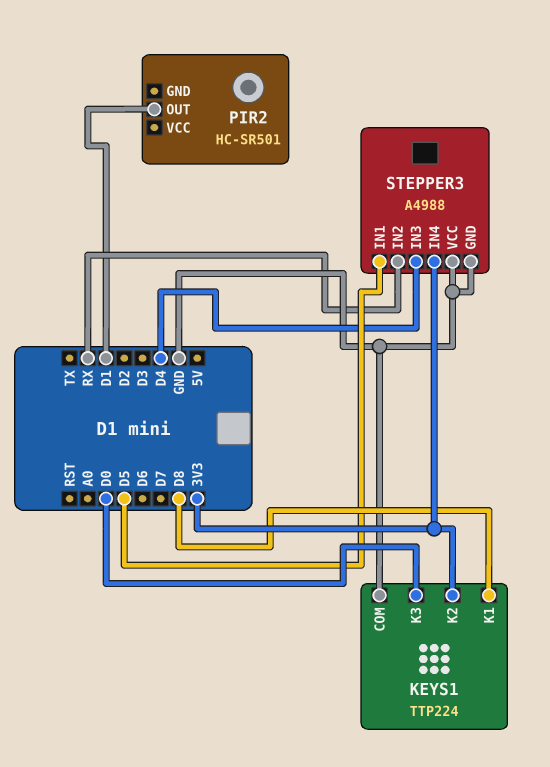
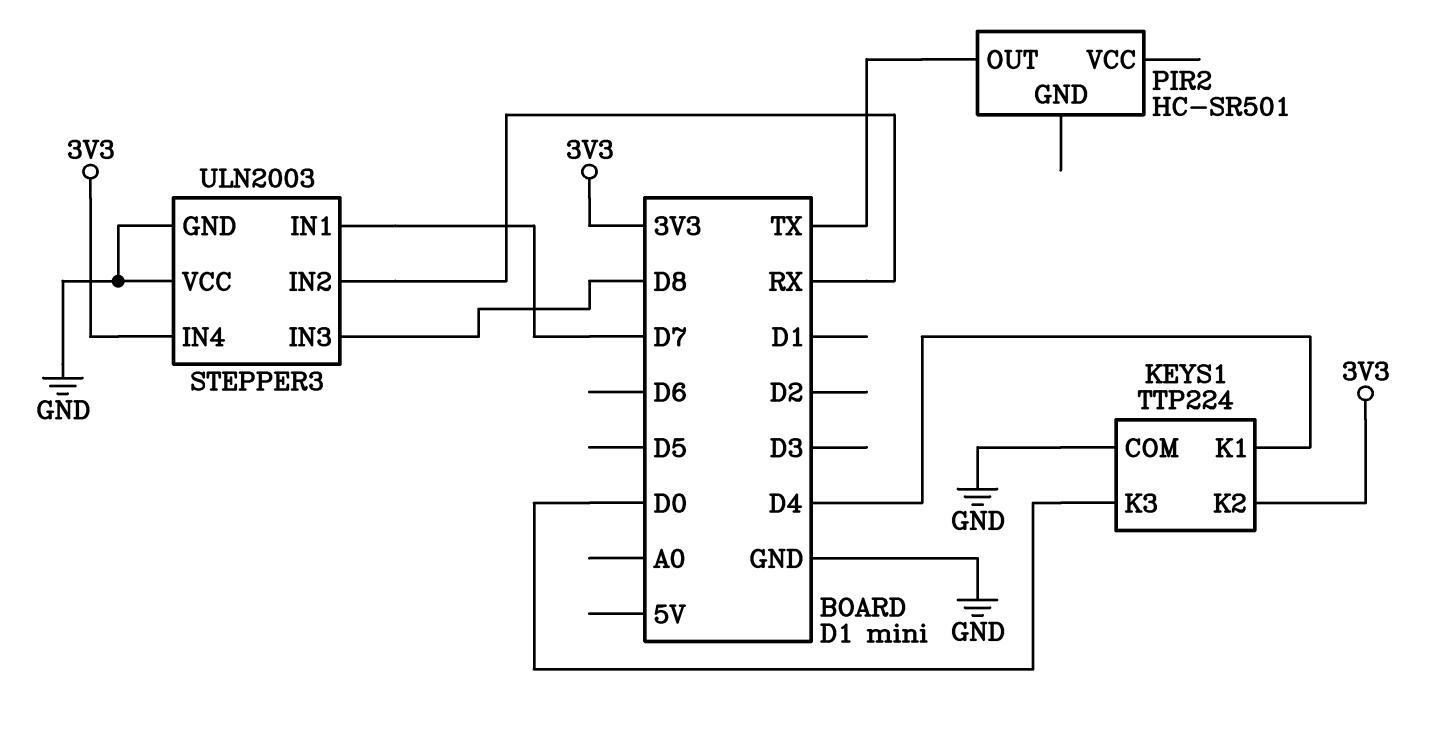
KEYS1 pin K1: D8 -> D4
PIR2 pin OUT: D1 -> TX
STEPPER3: A4988 -> ULN2003
STEPPER3 pin IN1: D5 -> D7
STEPPER3 pin IN3: D4 -> D8

